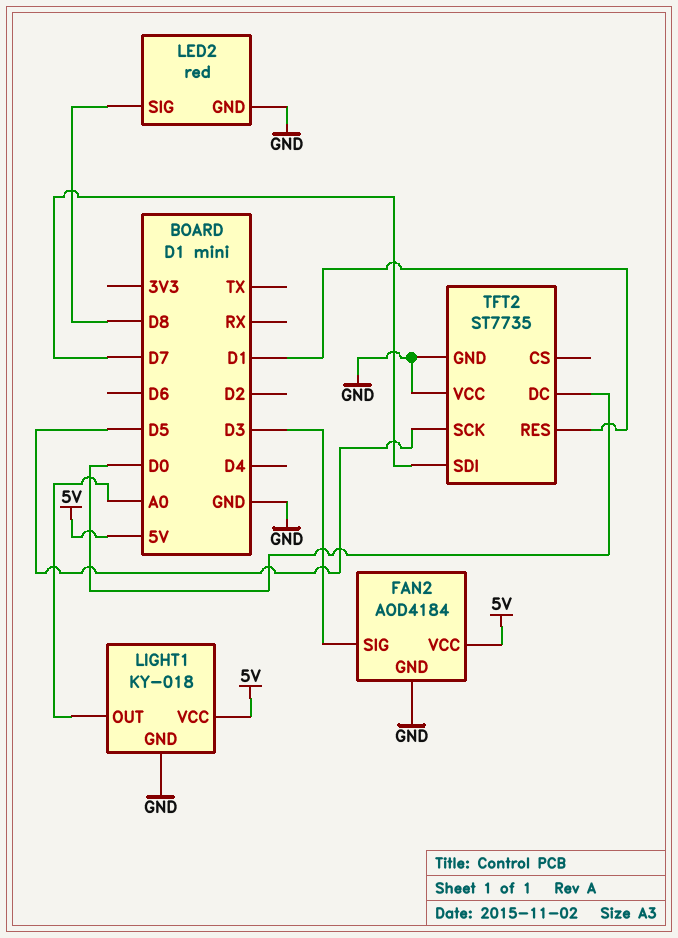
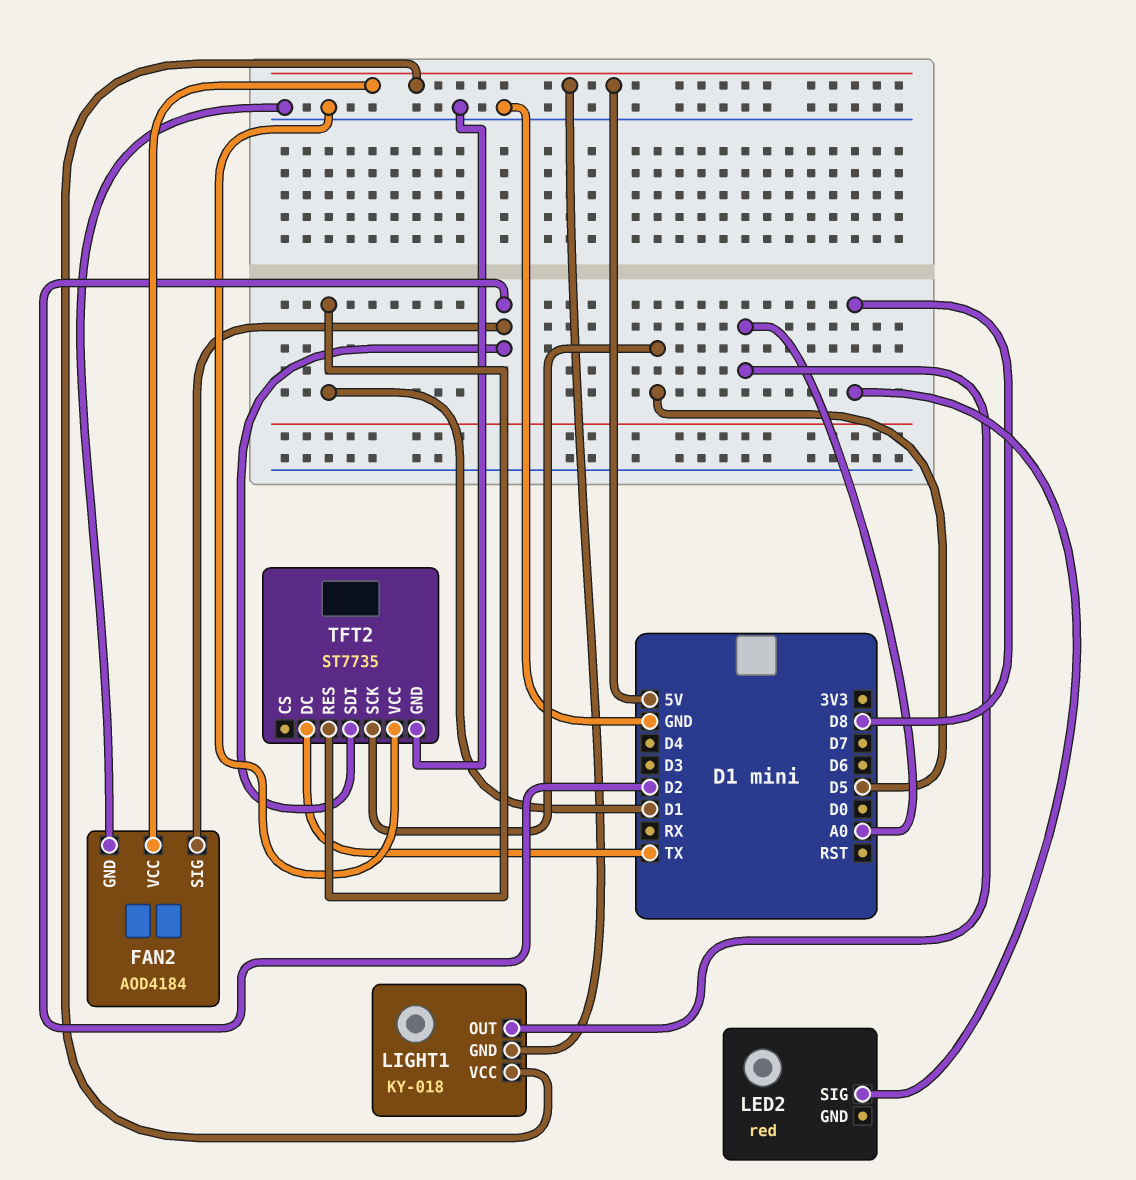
FAN2 pin SIG: D3 -> D2
LED2 pin GND: GND -> none
LIGHT1 pin GND: GND -> 5V
TFT2 pin DC: D0 -> TX
TFT2 pin SDI: D7 -> D2

